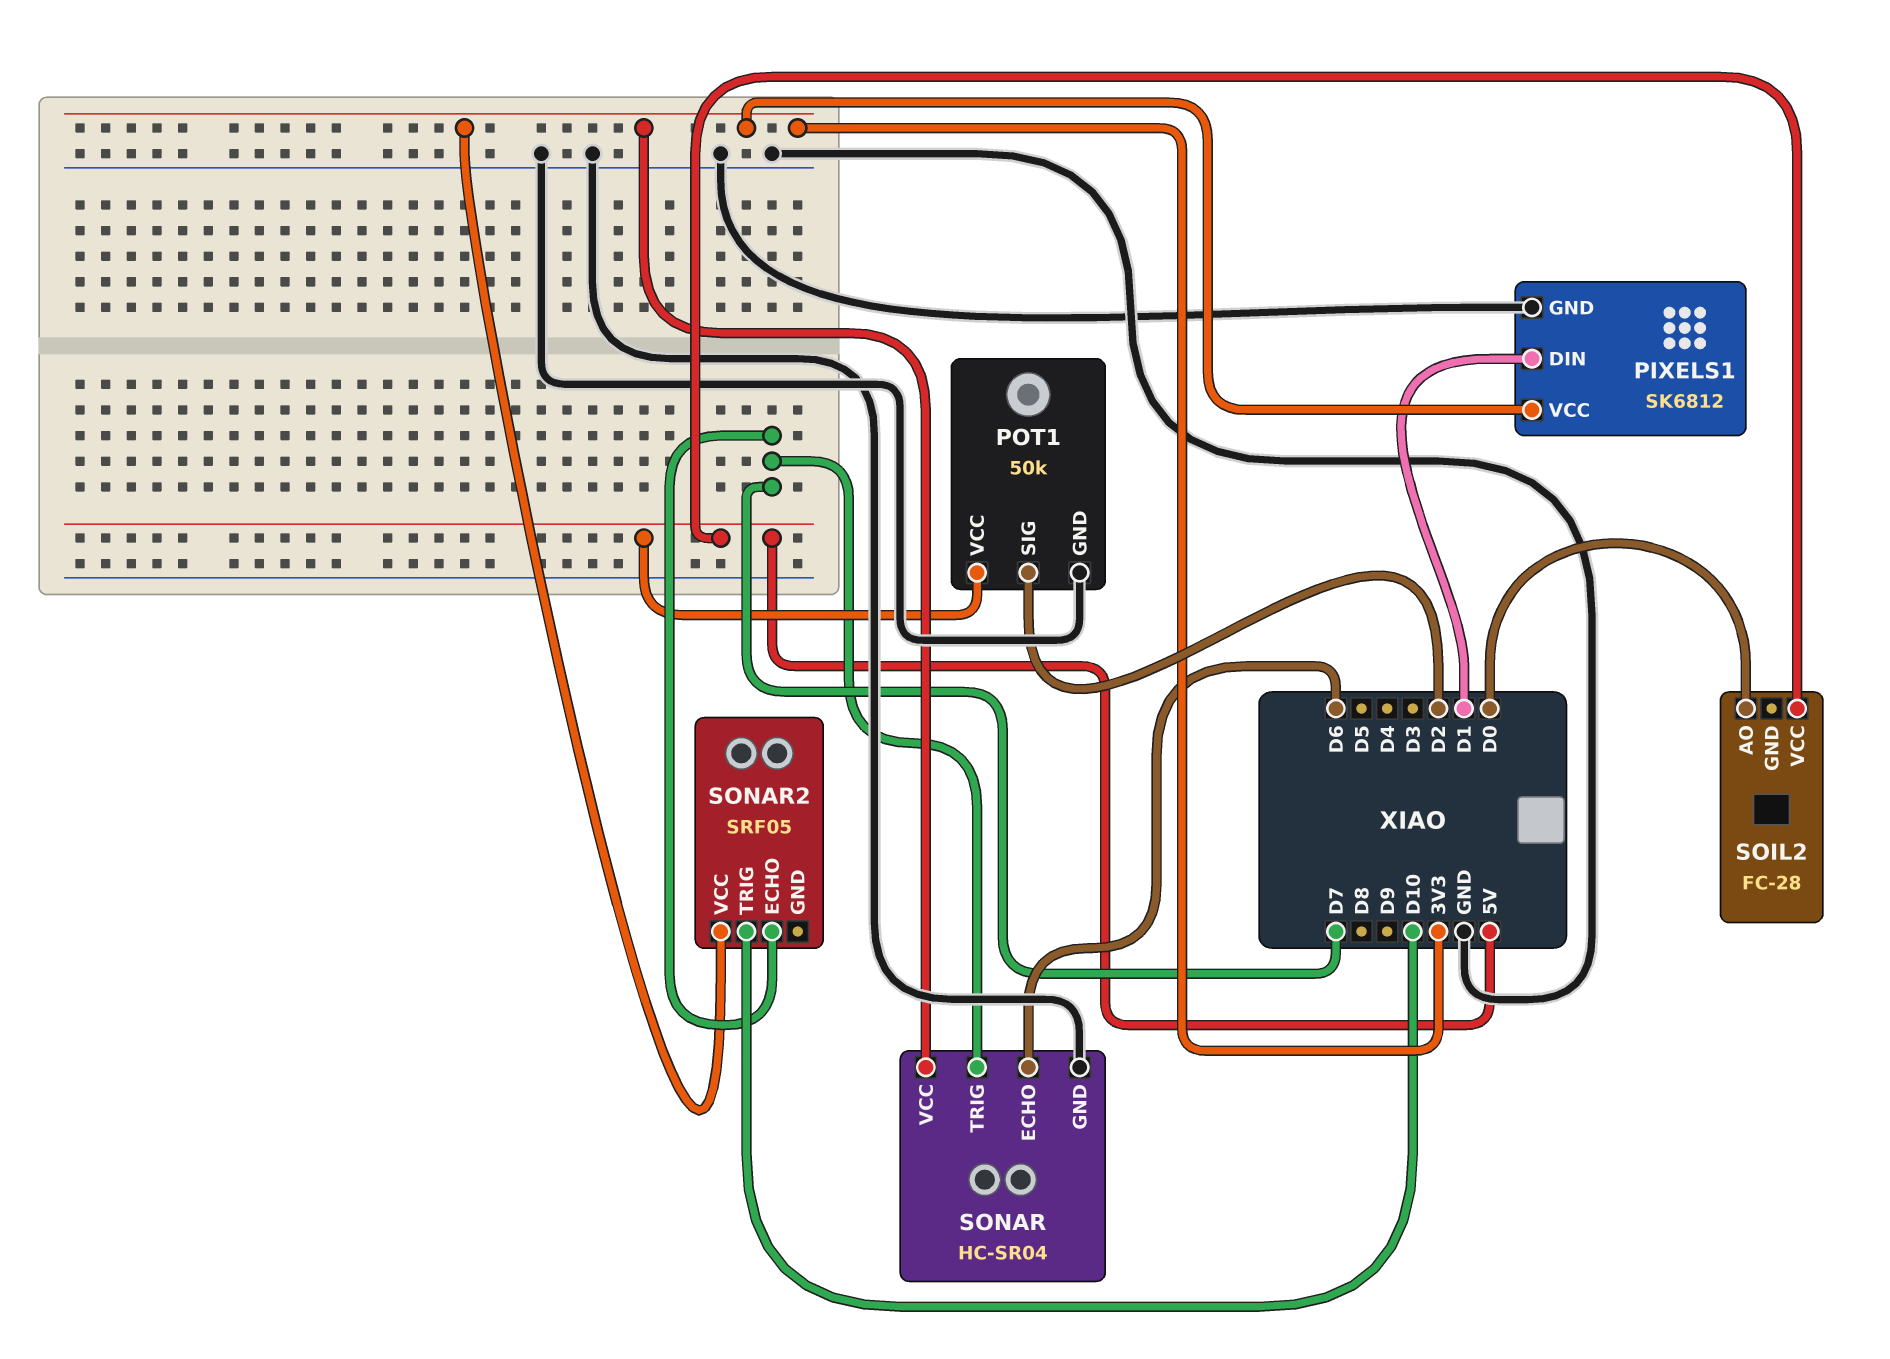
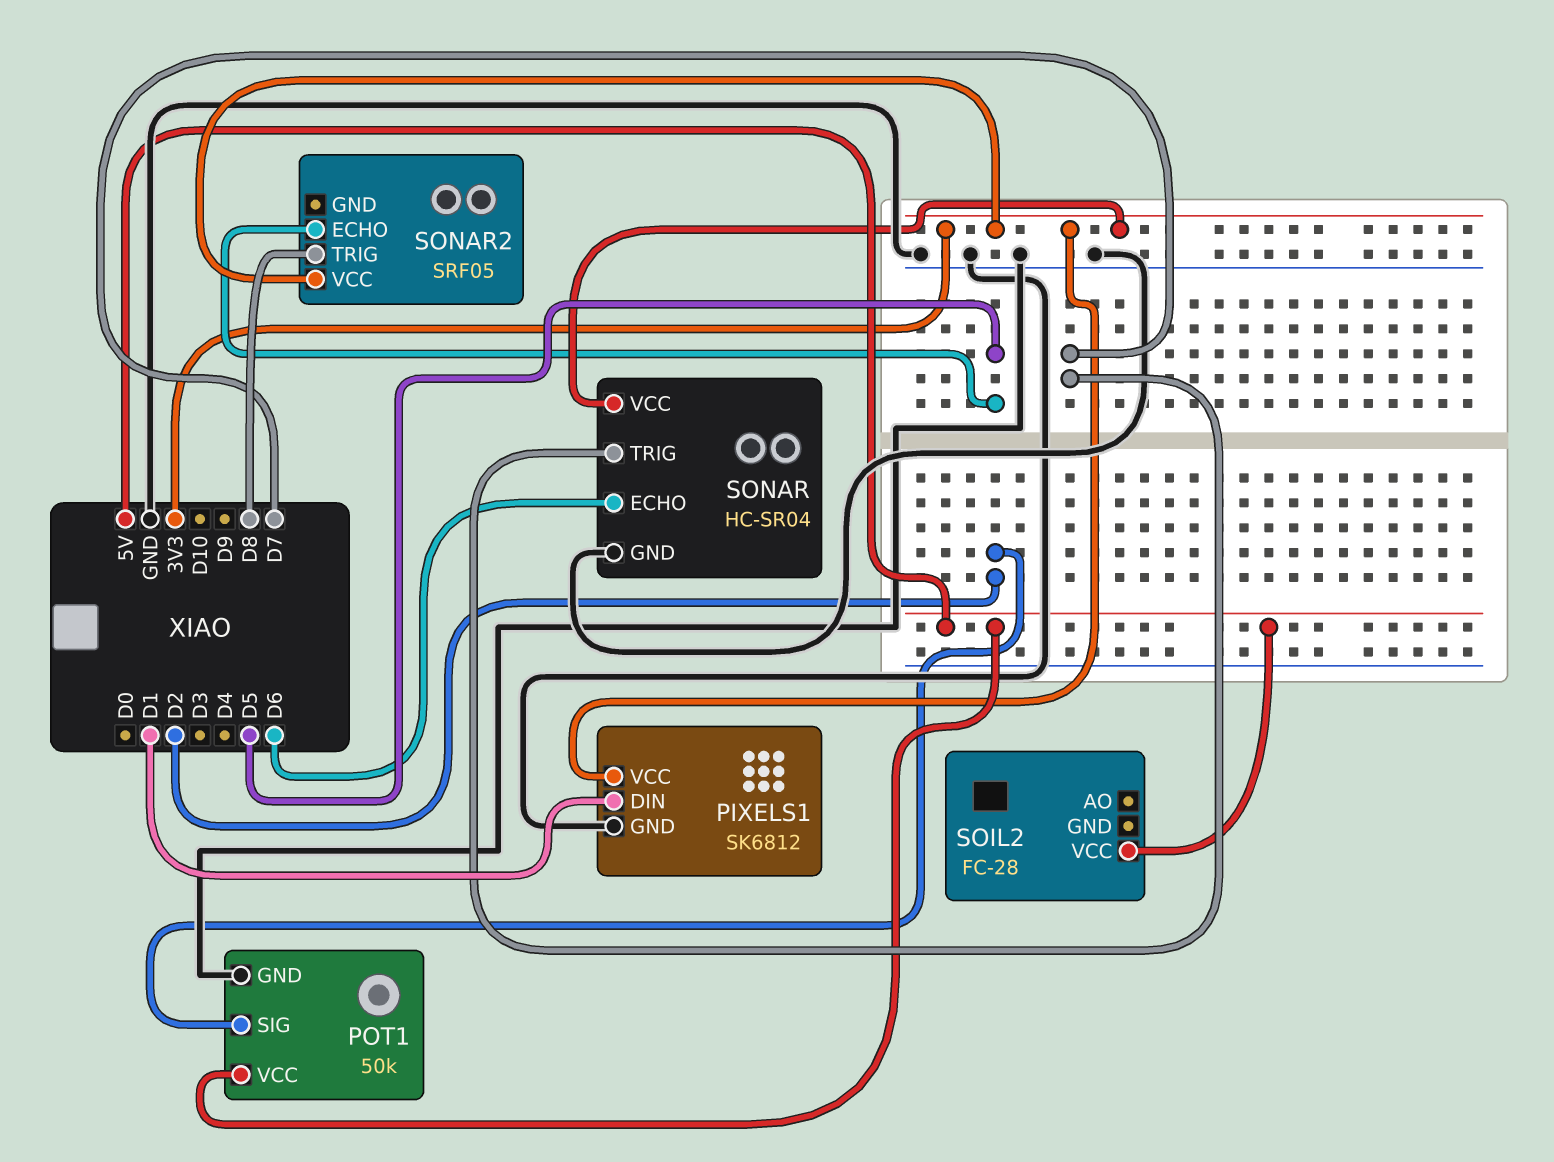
SOIL2 pin AO: D0 -> none
SONAR2 pin ECHO: D7 -> D5
SONAR2 pin TRIG: D10 -> D8

